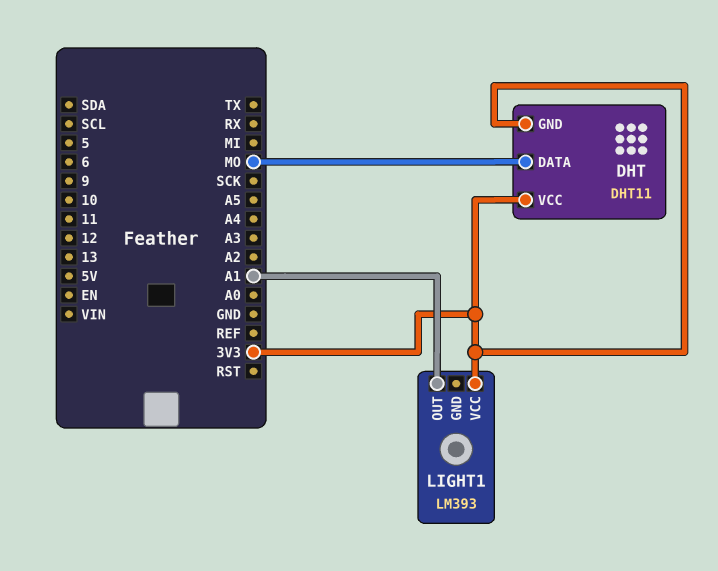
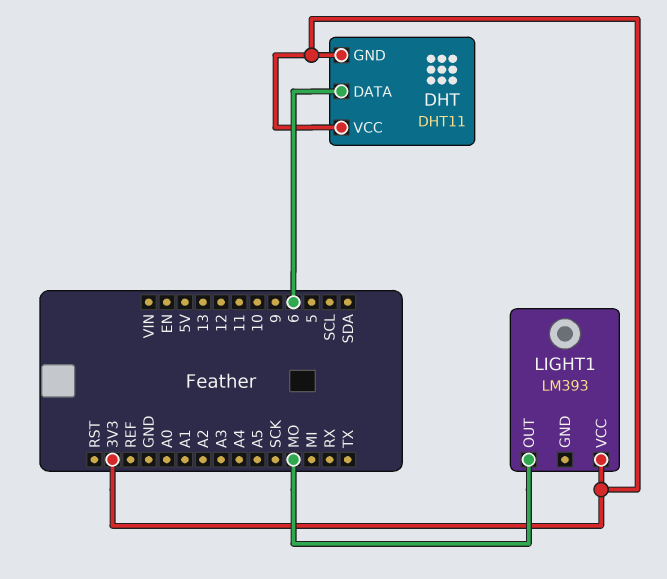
DHT pin DATA: MO -> 6
LIGHT1 pin OUT: A1 -> MO

